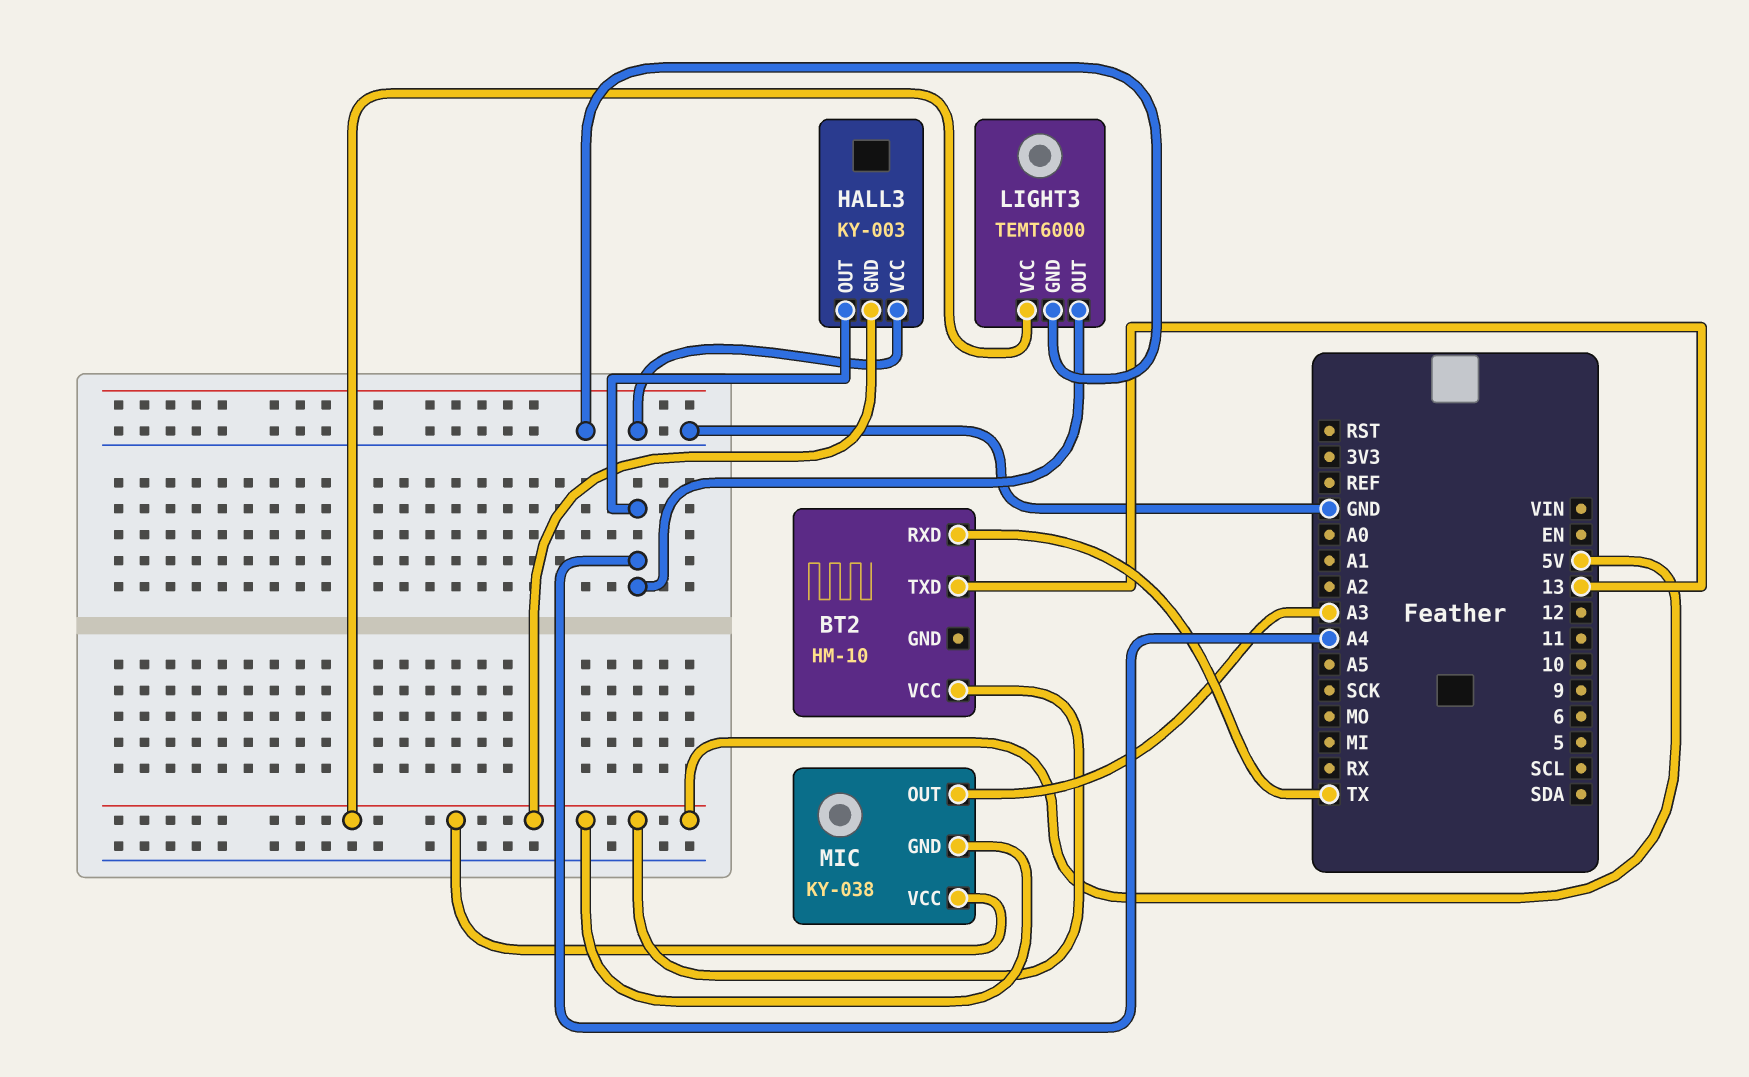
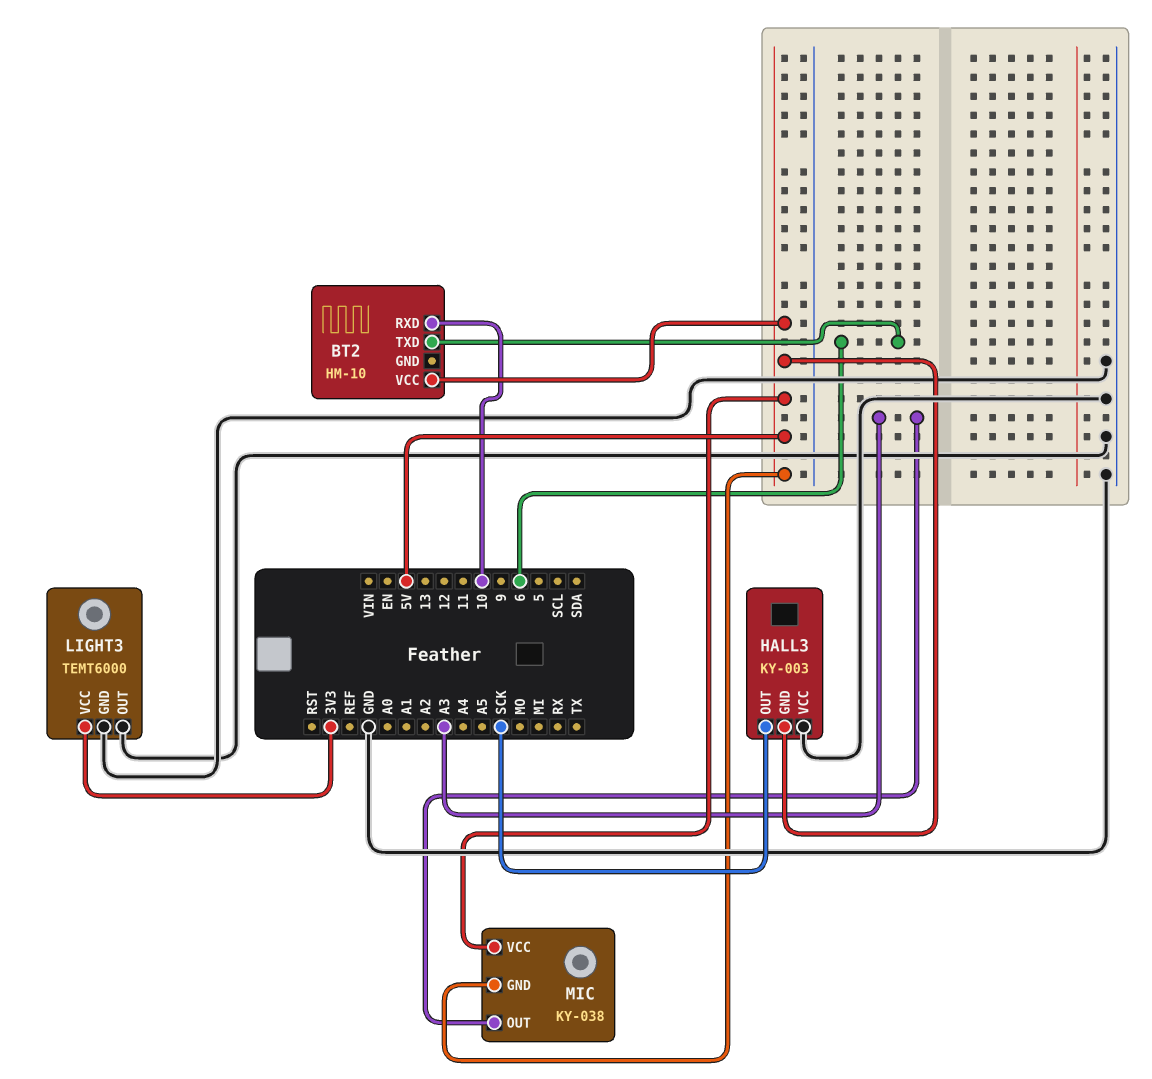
BT2 pin RXD: TX -> 10
BT2 pin TXD: 13 -> 6
HALL3 pin OUT: A4 -> SCK
LIGHT3 pin OUT: A4 -> GND
LIGHT3 pin VCC: 5V -> 3V3

